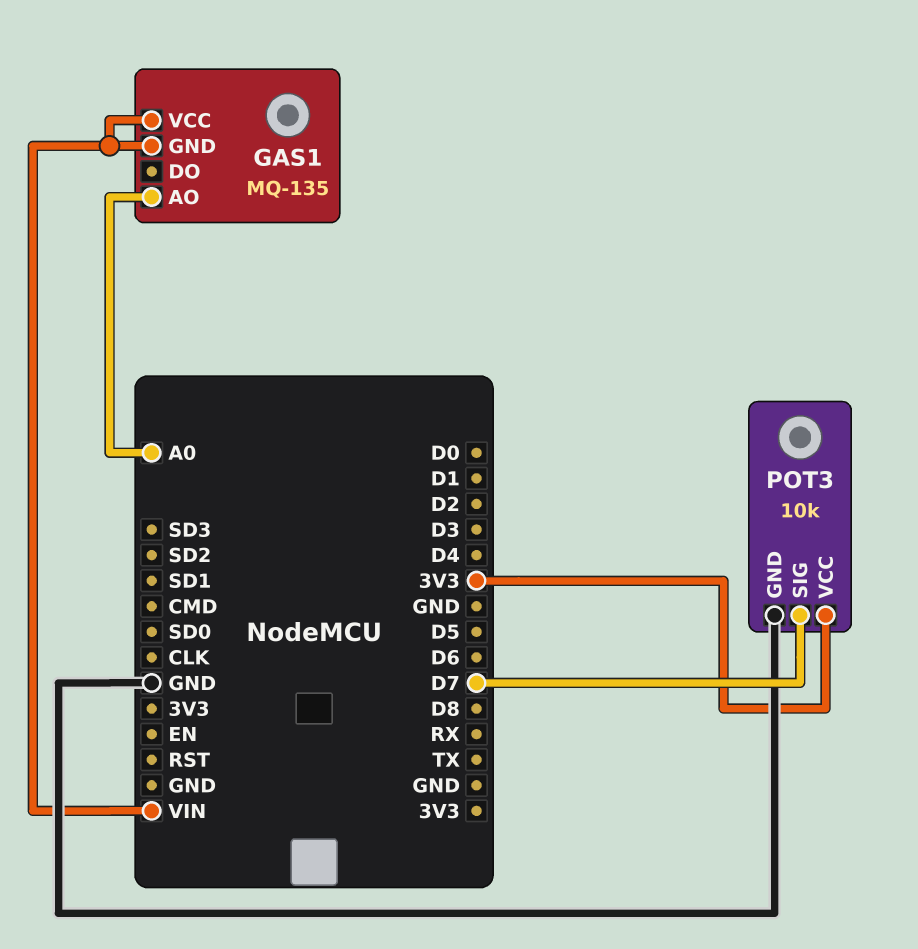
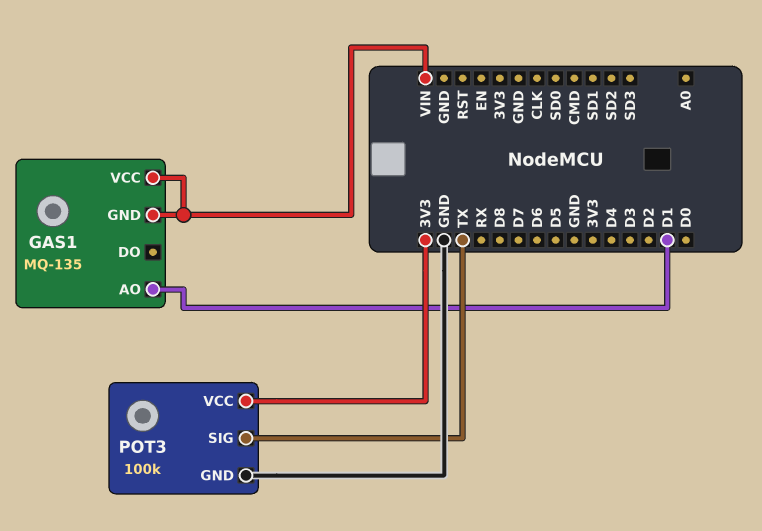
GAS1 pin AO: A0 -> D1
POT3: 10k -> 100k
POT3 pin SIG: D7 -> TX

